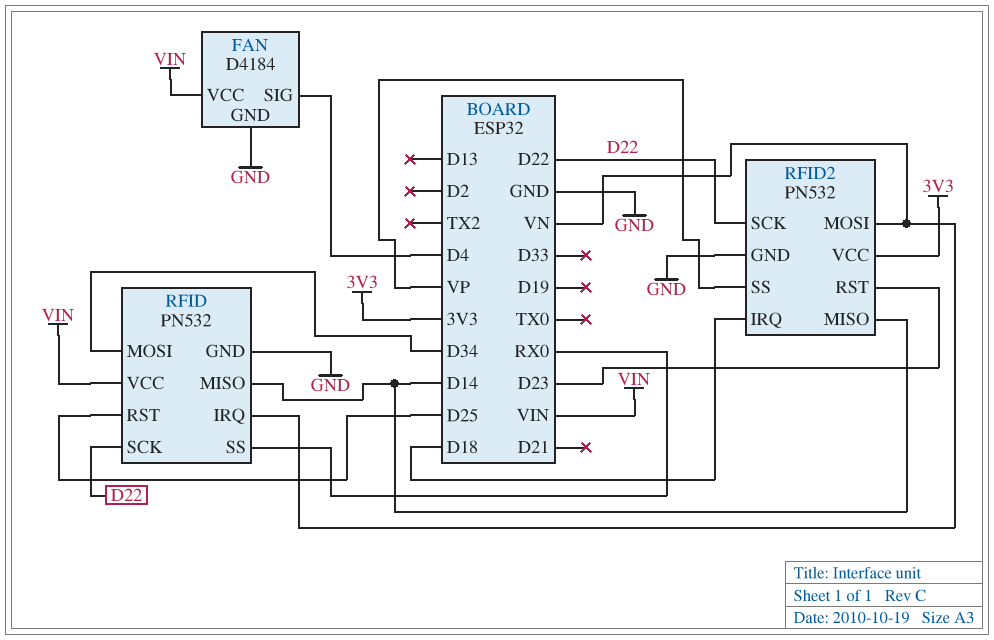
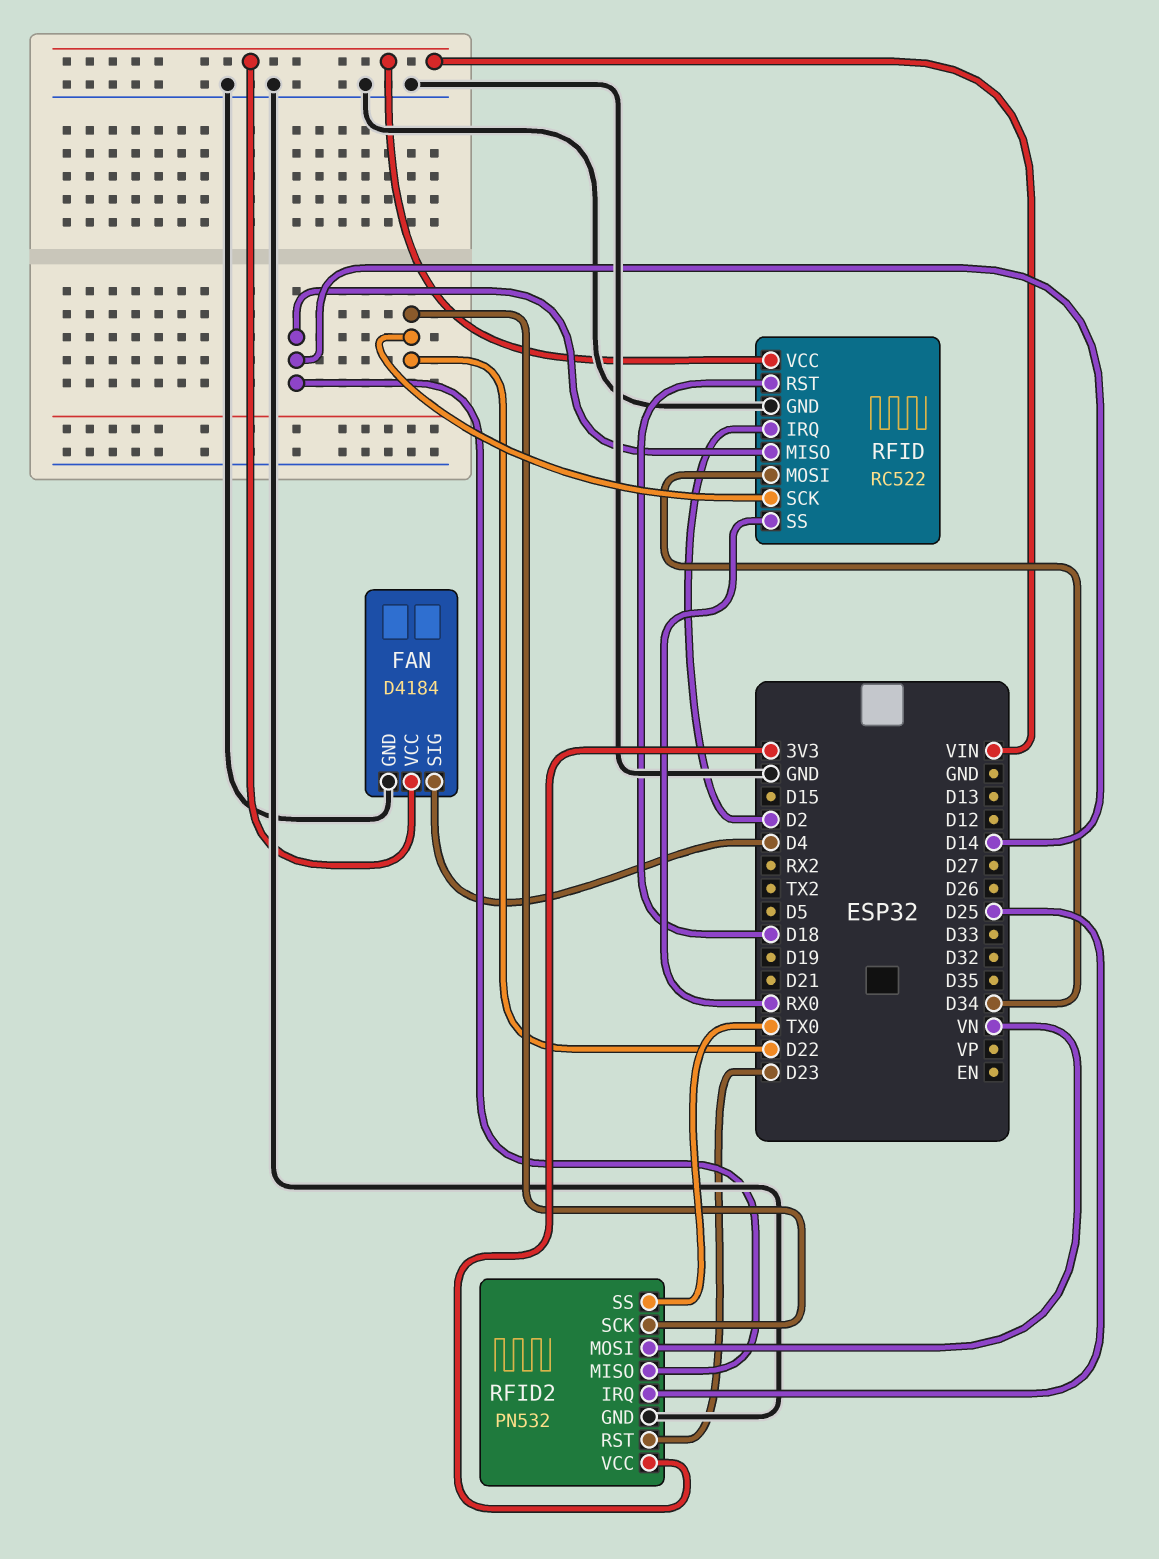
RFID: PN532 -> RC522
RFID pin IRQ: VN -> D2
RFID pin RST: D25 -> D18
RFID2 pin IRQ: D18 -> D25
RFID2 pin SS: VP -> TX0

